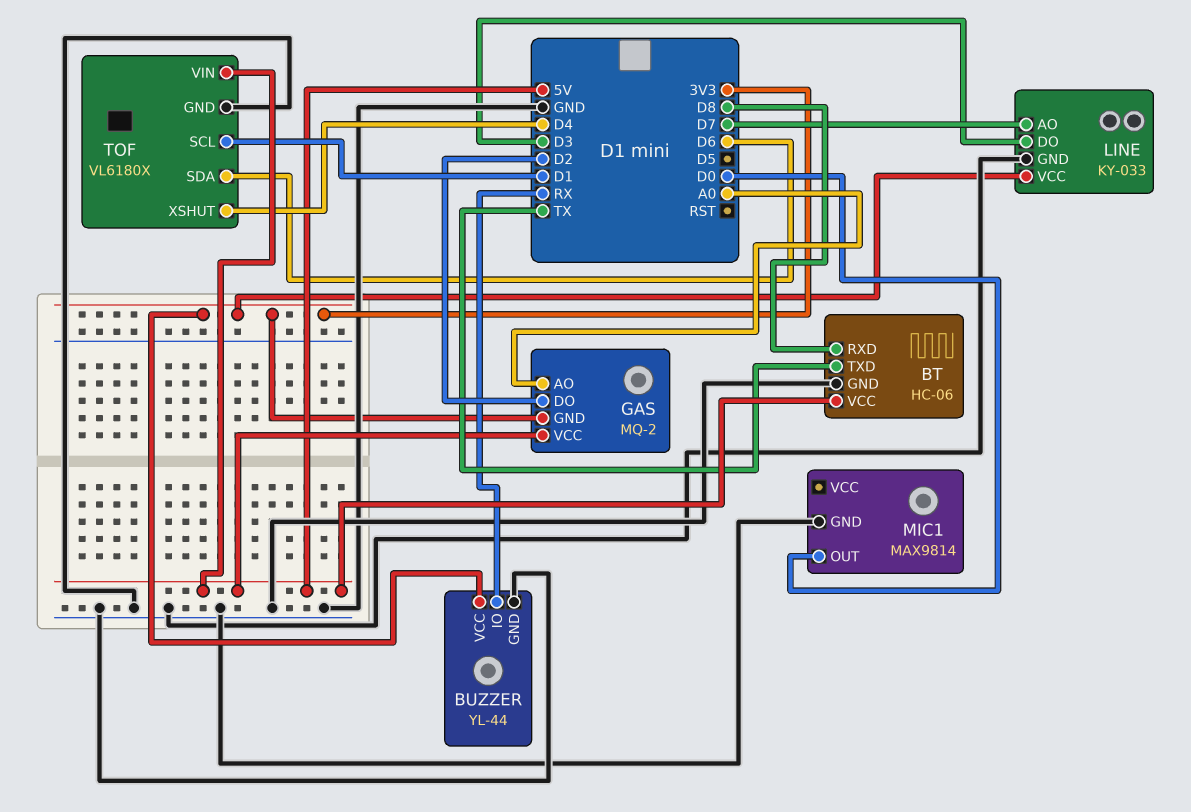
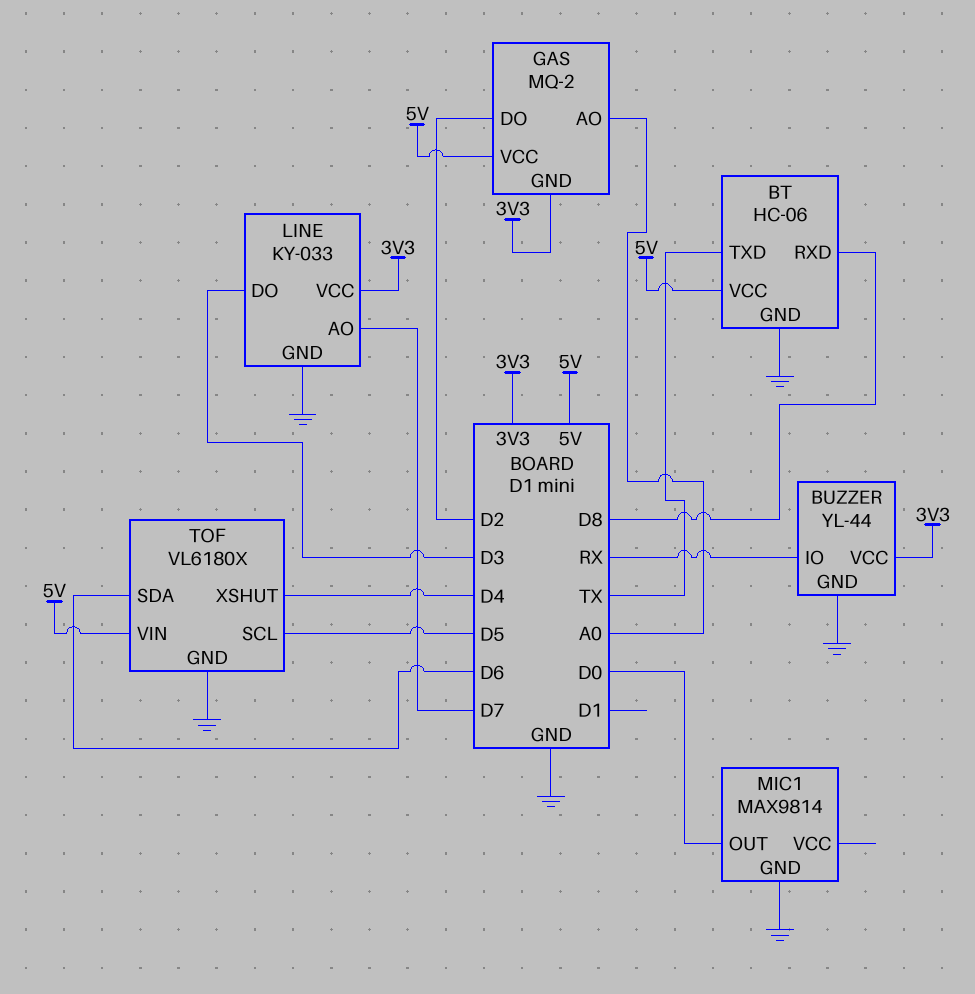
TOF pin SCL: D1 -> D5

